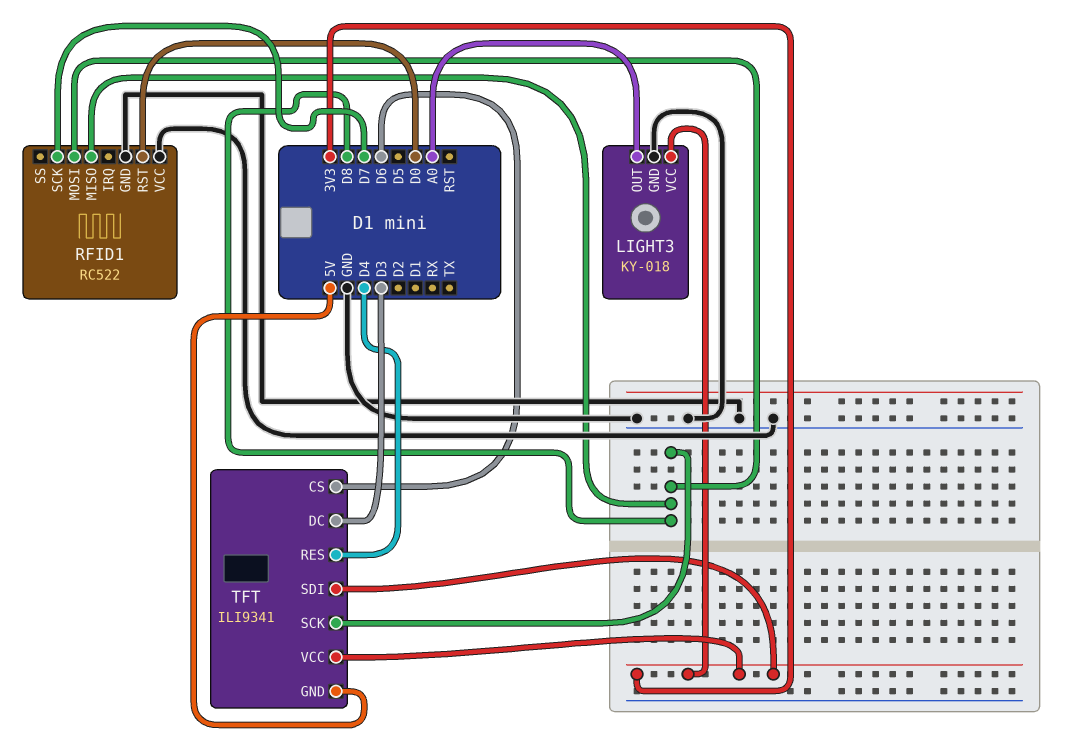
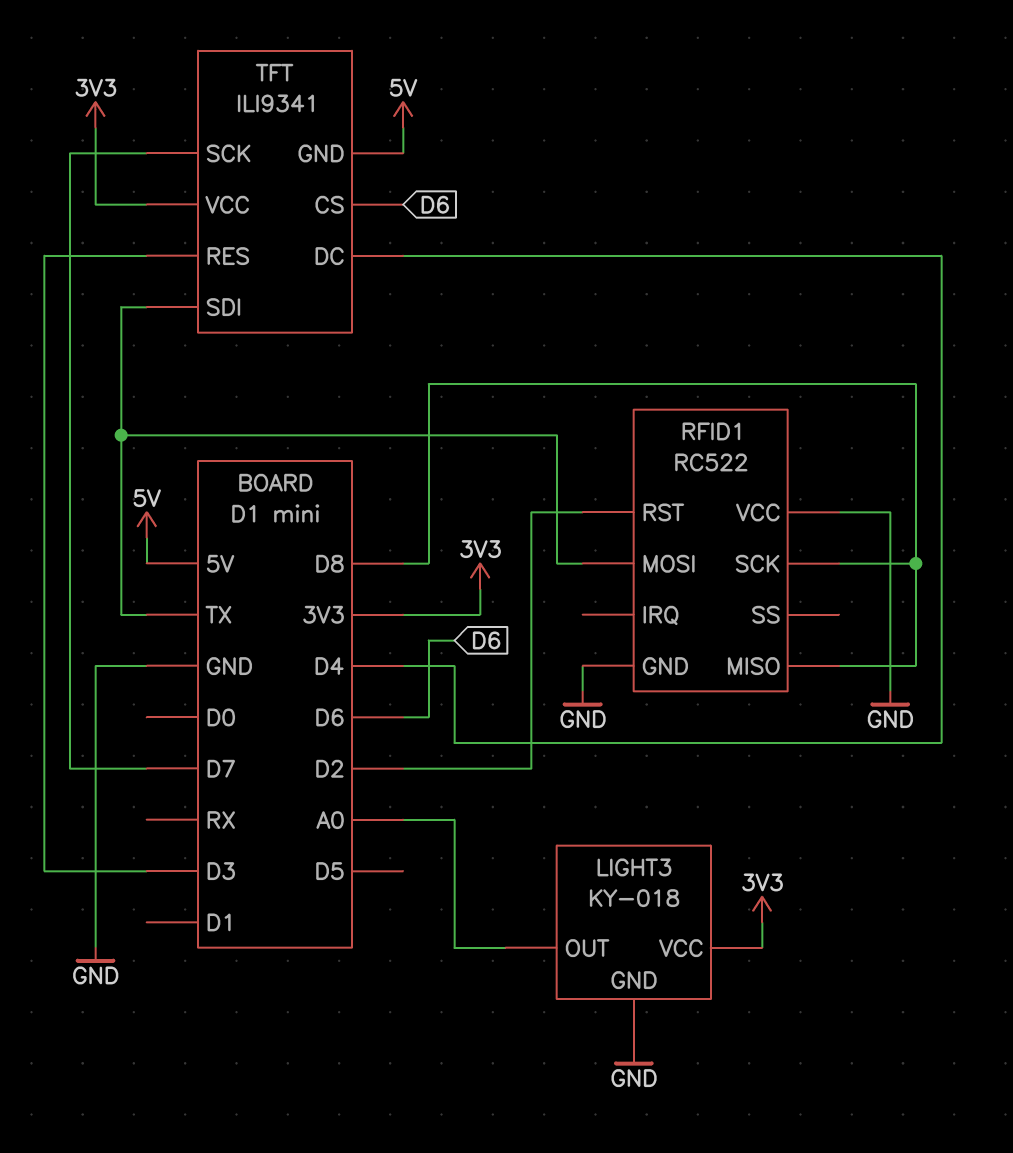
RFID1 pin MOSI: D8 -> TX
RFID1 pin RST: D0 -> D2
RFID1 pin SCK: D7 -> D8
TFT pin DC: D3 -> D4
TFT pin RES: D4 -> D3
TFT pin SCK: D8 -> D7
TFT pin SDI: 3V3 -> TX

